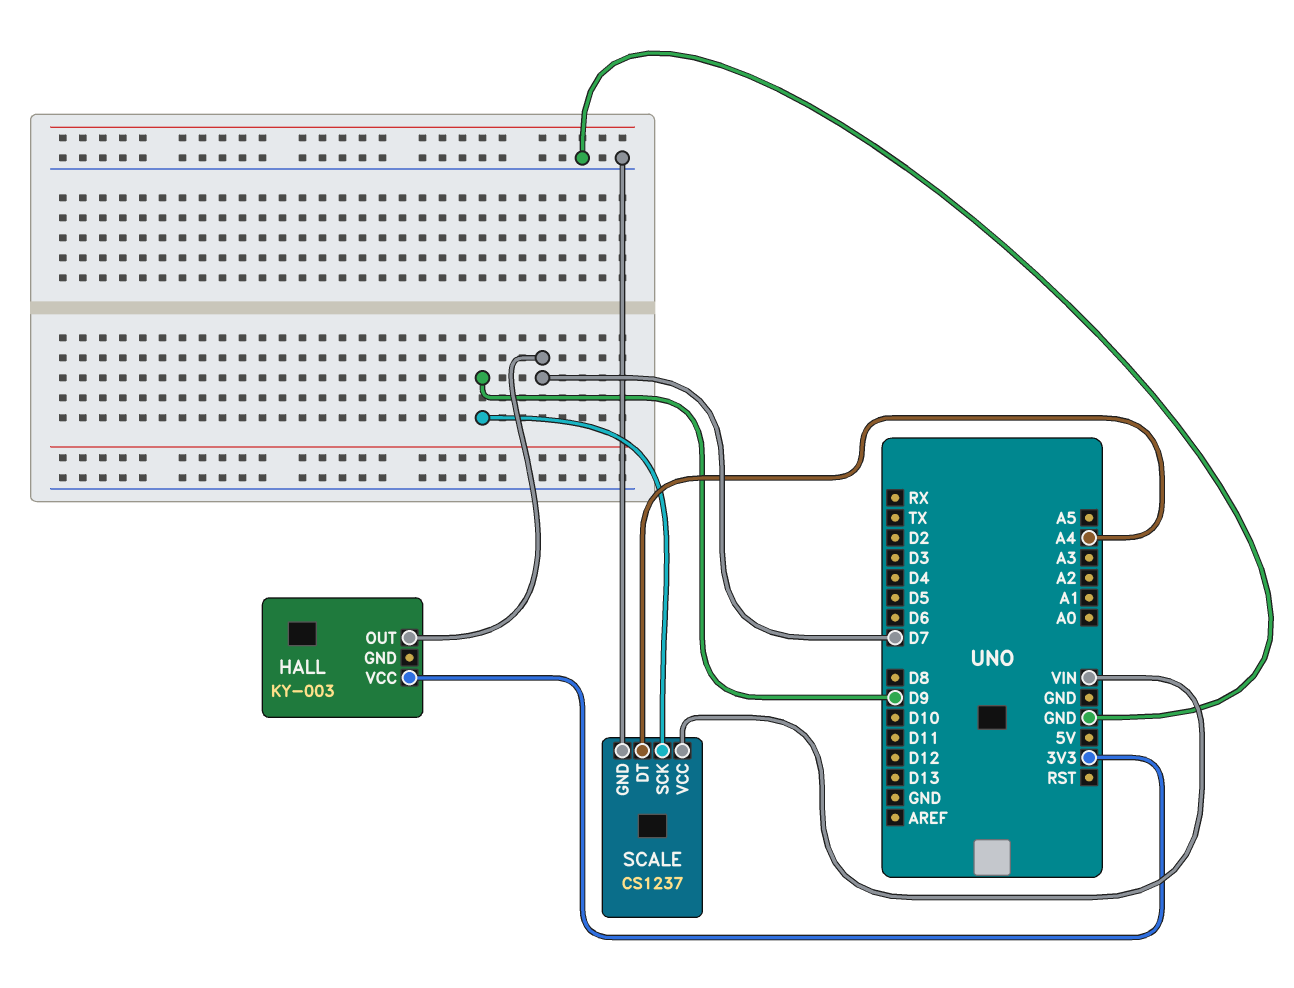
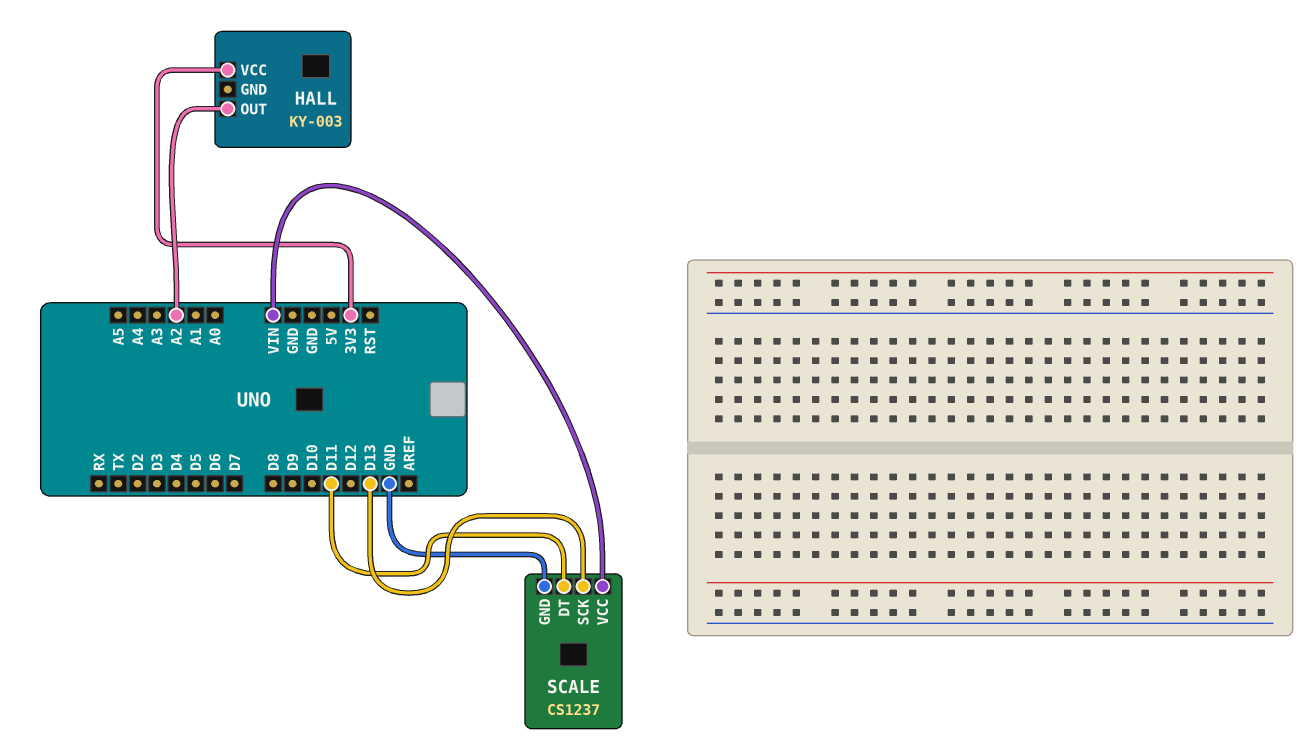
HALL pin OUT: D7 -> A2
SCALE pin DT: A4 -> D11
SCALE pin SCK: D9 -> D13

